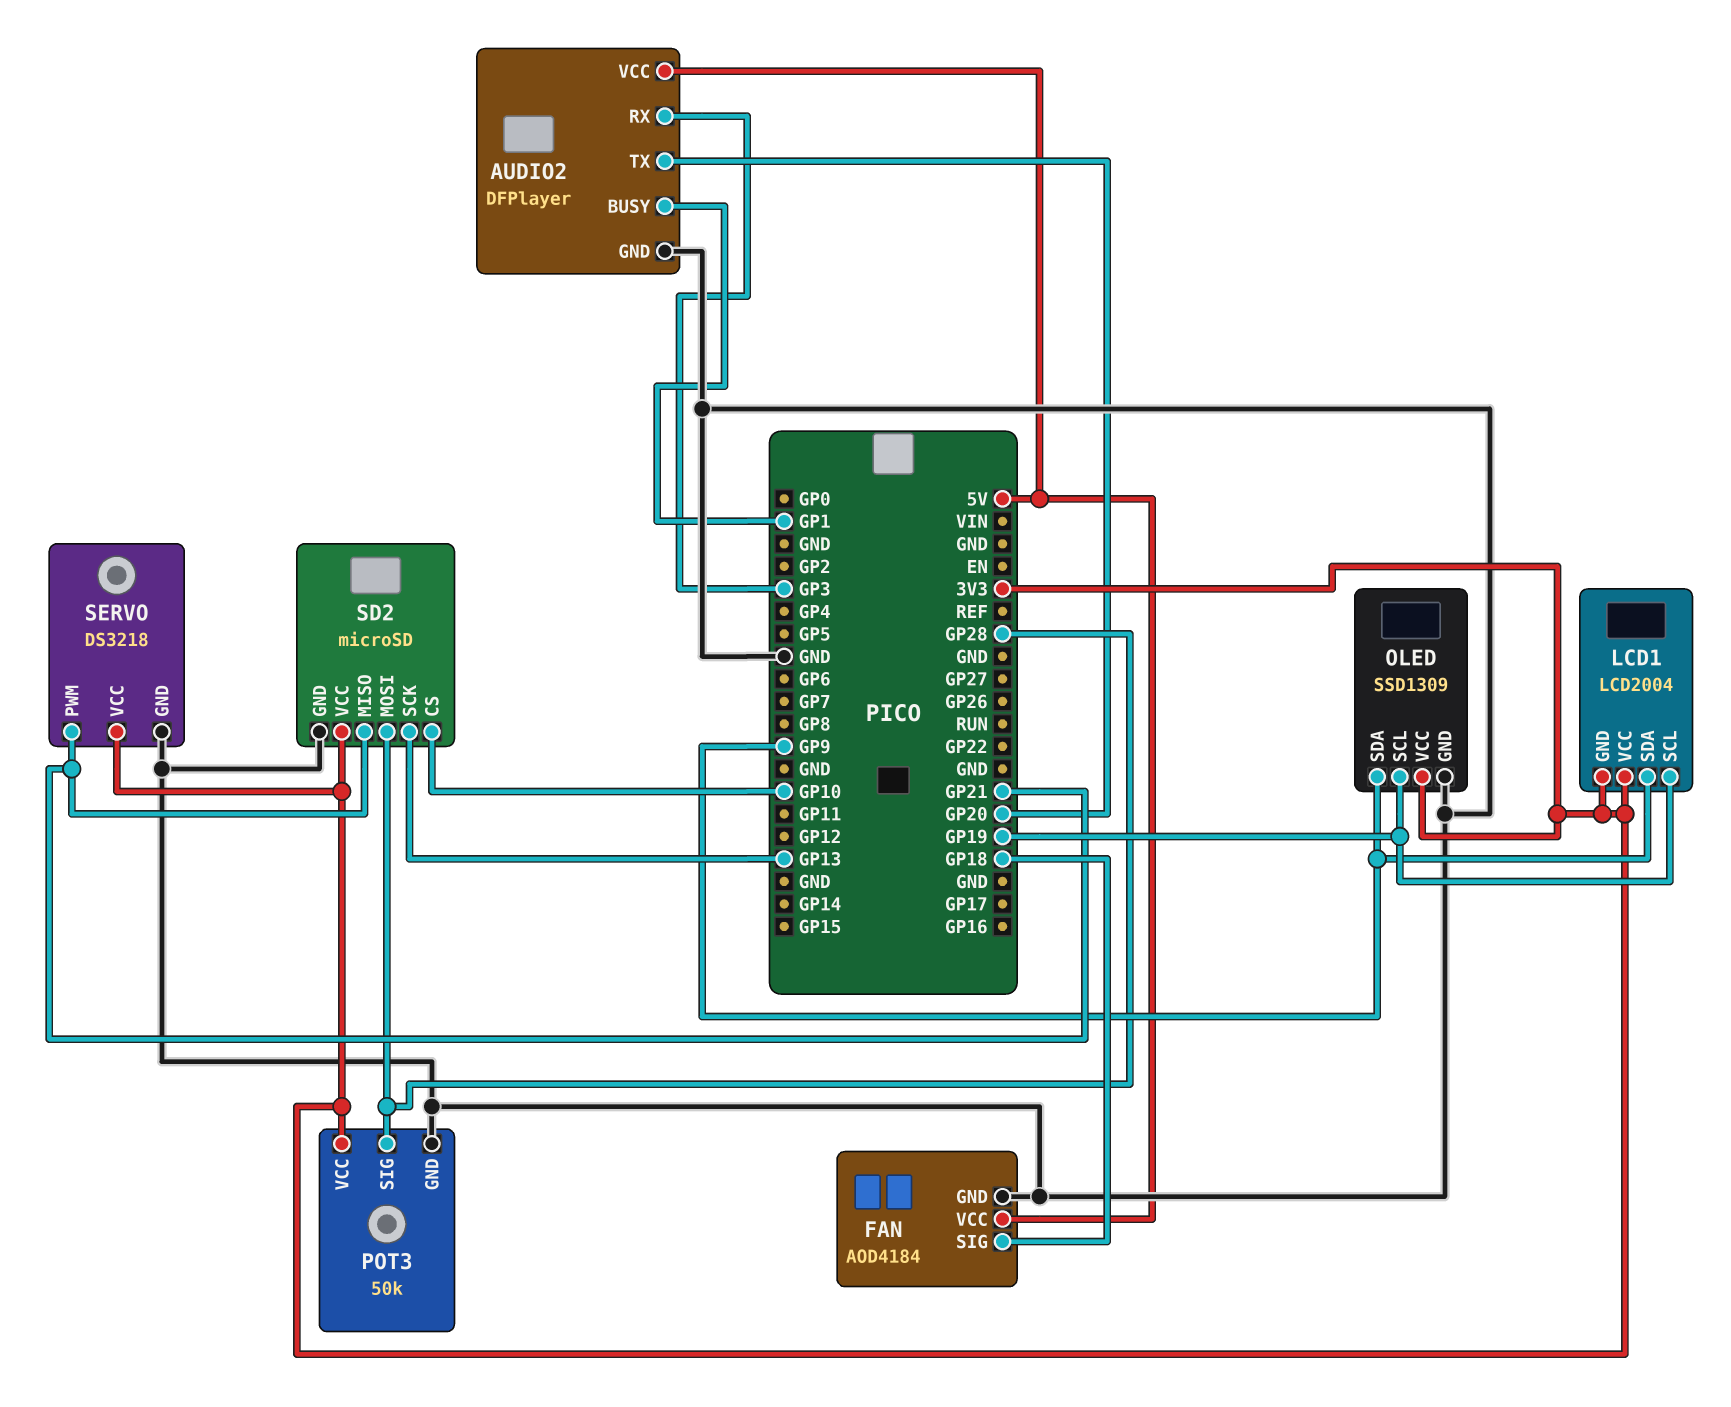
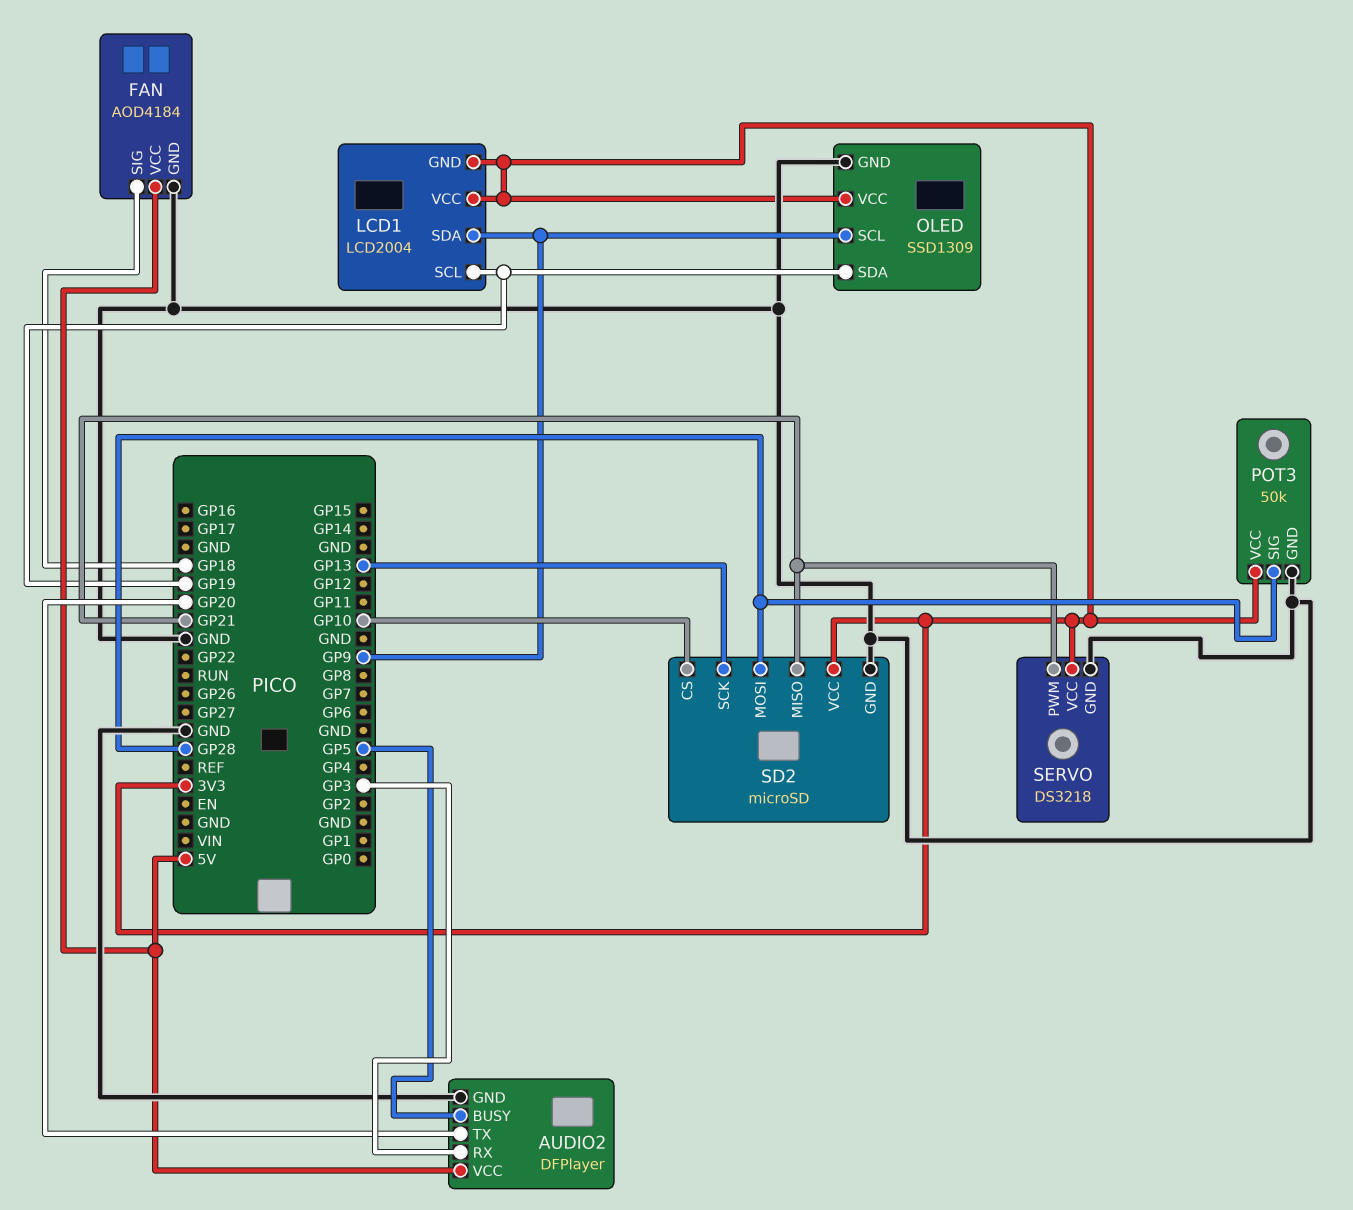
AUDIO2 pin BUSY: GP1 -> GP5
OLED pin SCL: GP19 -> GP9
OLED pin SDA: GP9 -> GP19

